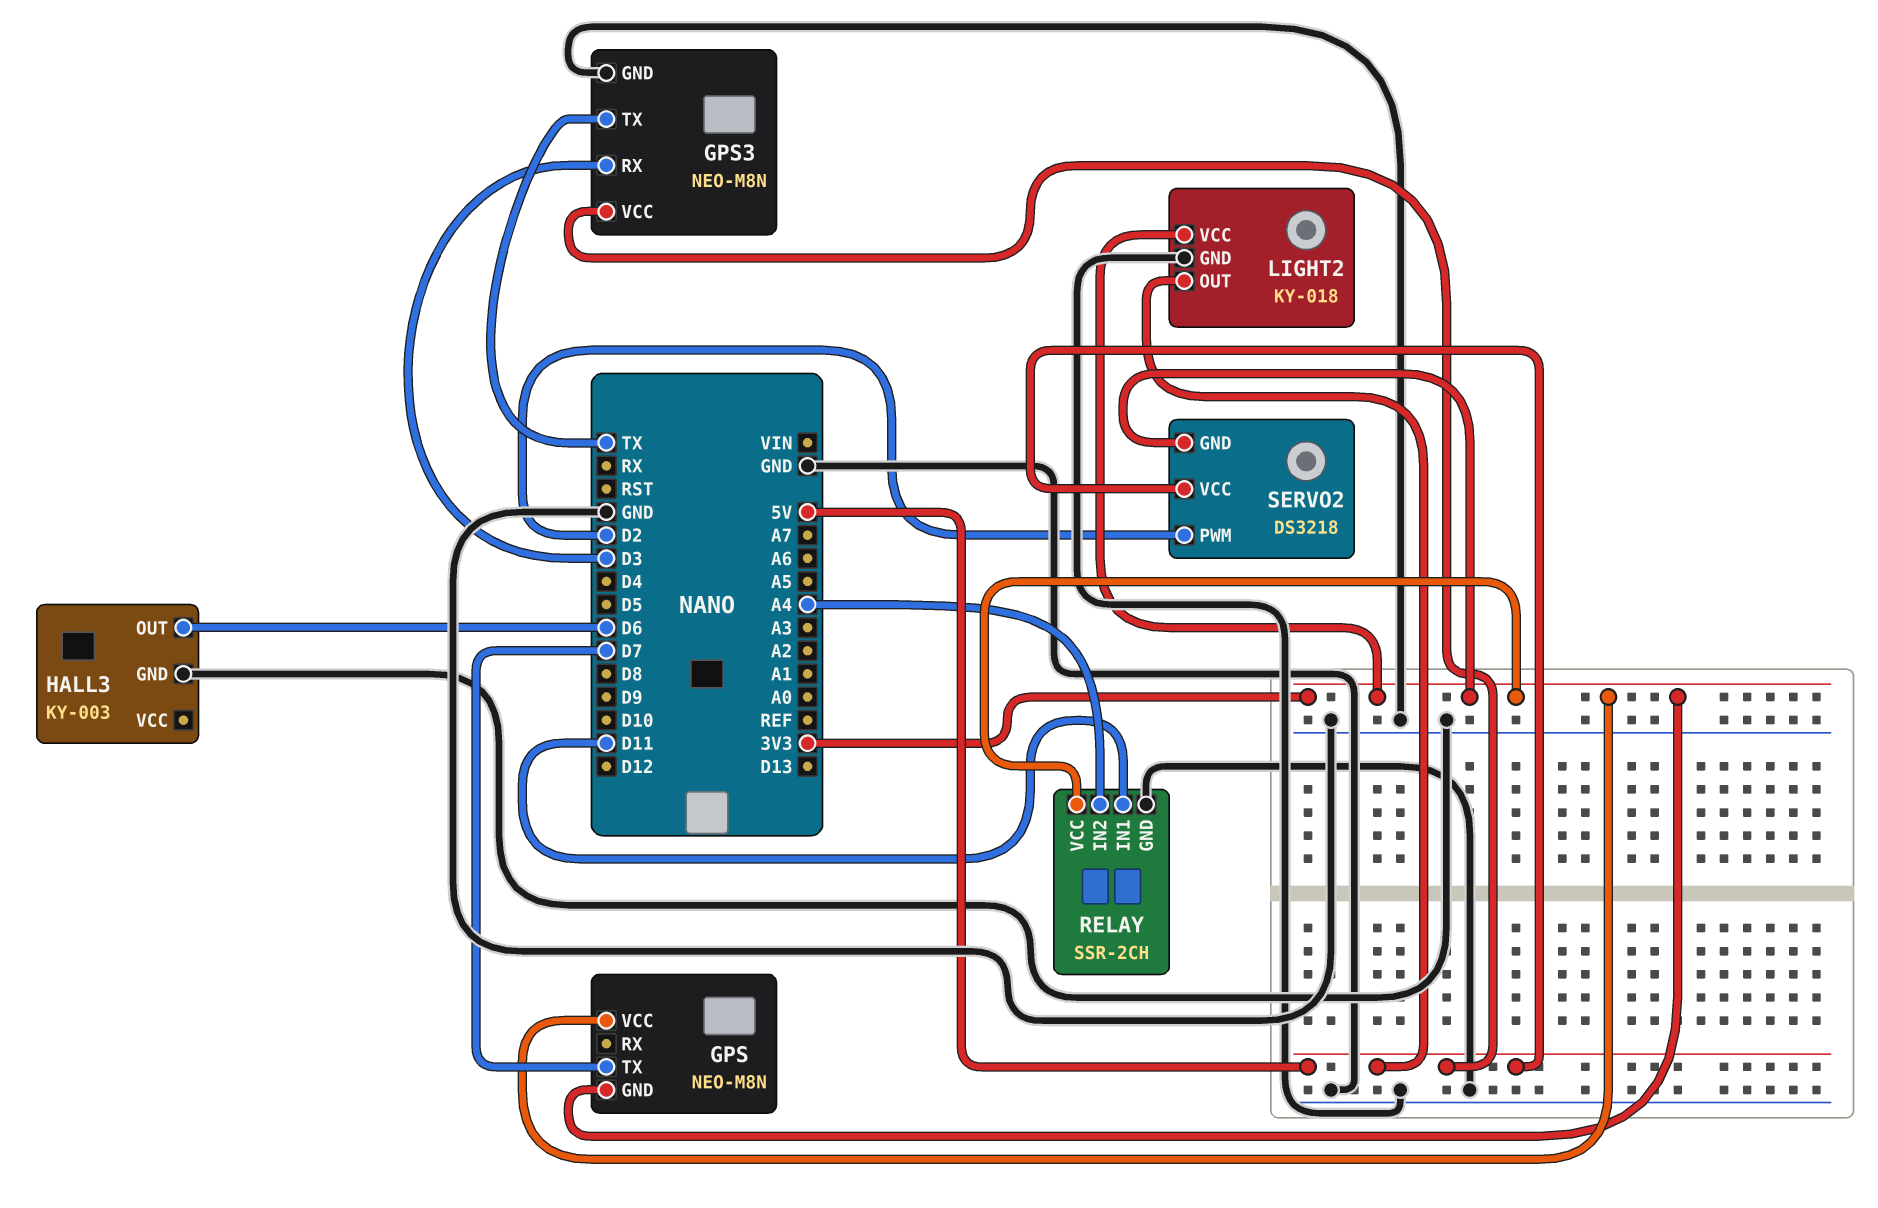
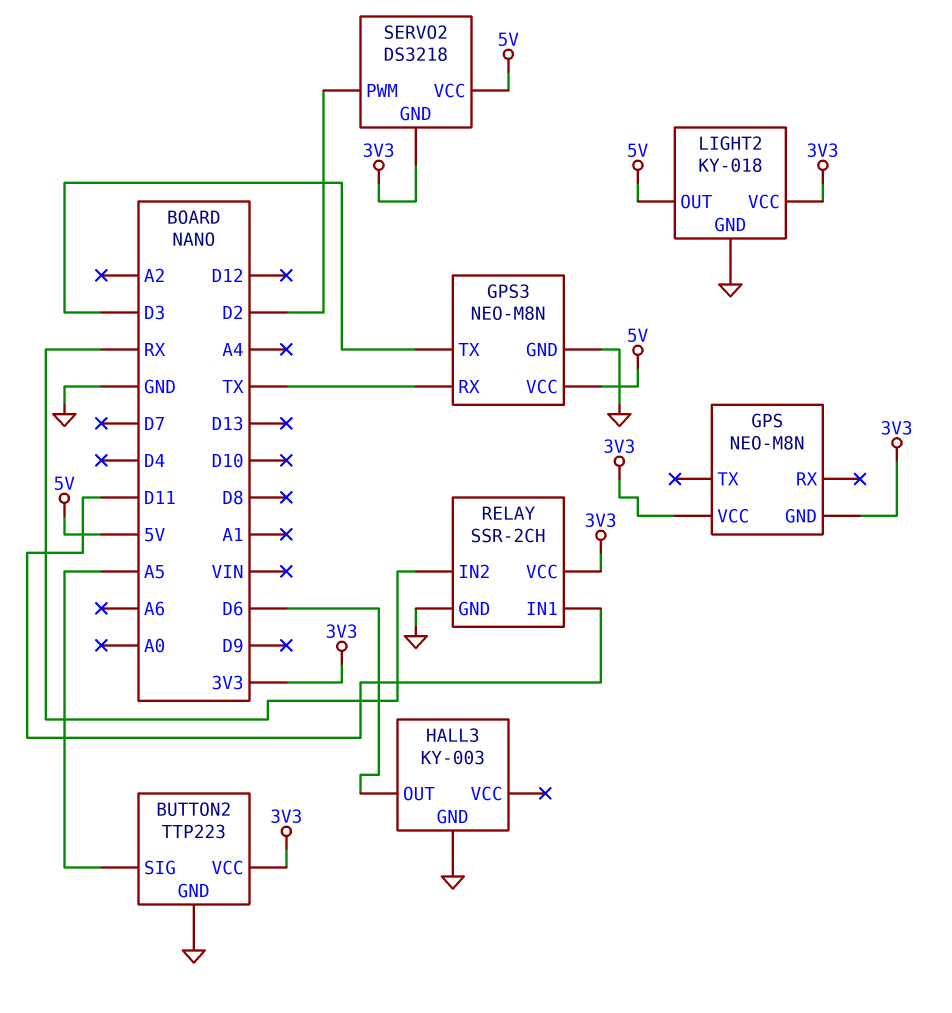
BUTTON2: none -> TTP223
BUTTON2 pin GND: none -> GND
BUTTON2 pin SIG: none -> A5
BUTTON2 pin VCC: none -> 3V3
GPS pin TX: D7 -> none
GPS3 pin RX: D3 -> TX
GPS3 pin TX: TX -> D3
RELAY pin IN2: A4 -> RX

